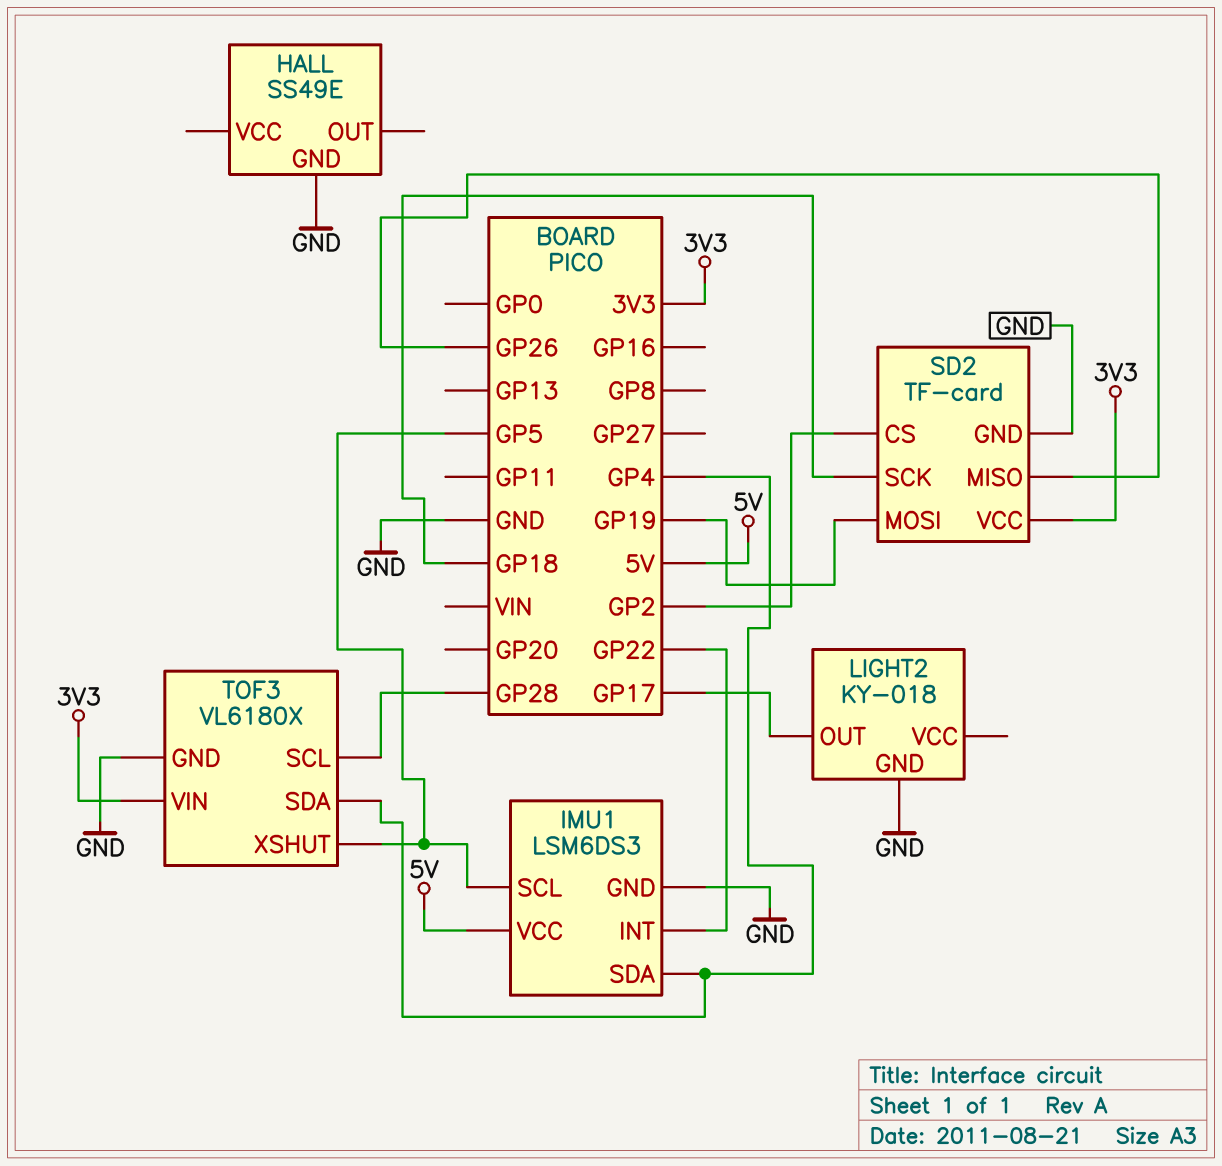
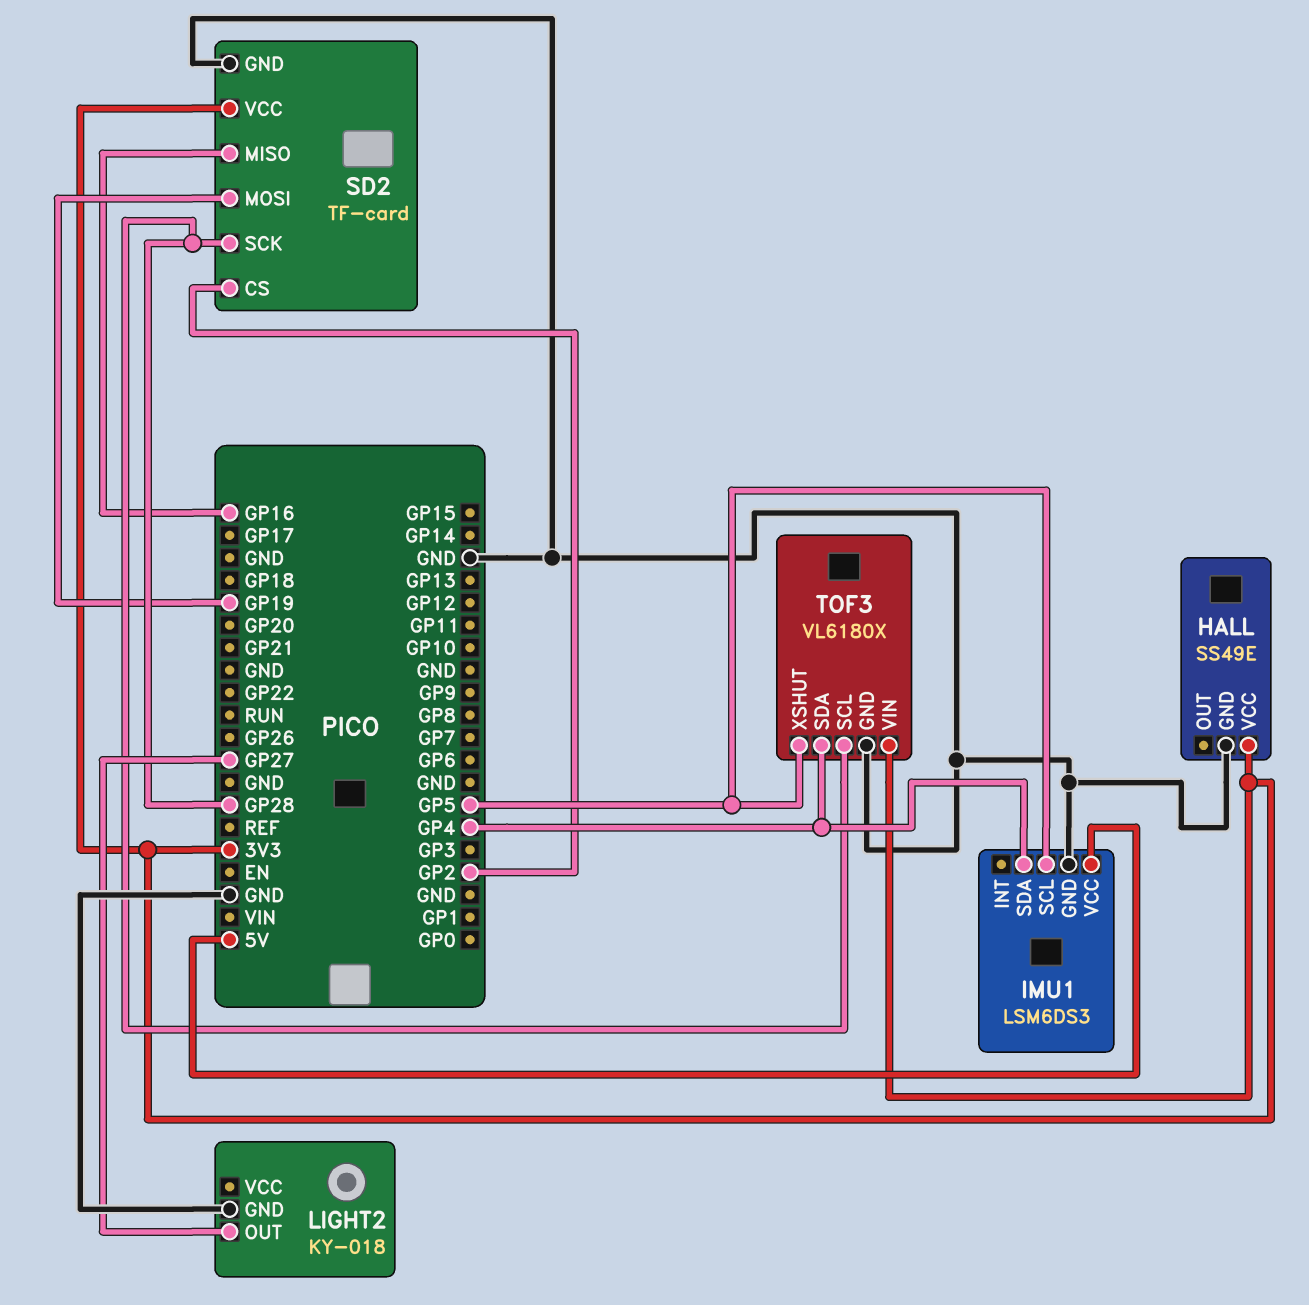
HALL pin VCC: none -> 3V3
IMU1 pin INT: GP22 -> none
LIGHT2 pin OUT: GP17 -> GP27
SD2 pin MISO: GP26 -> GP16
SD2 pin SCK: GP18 -> GP28

